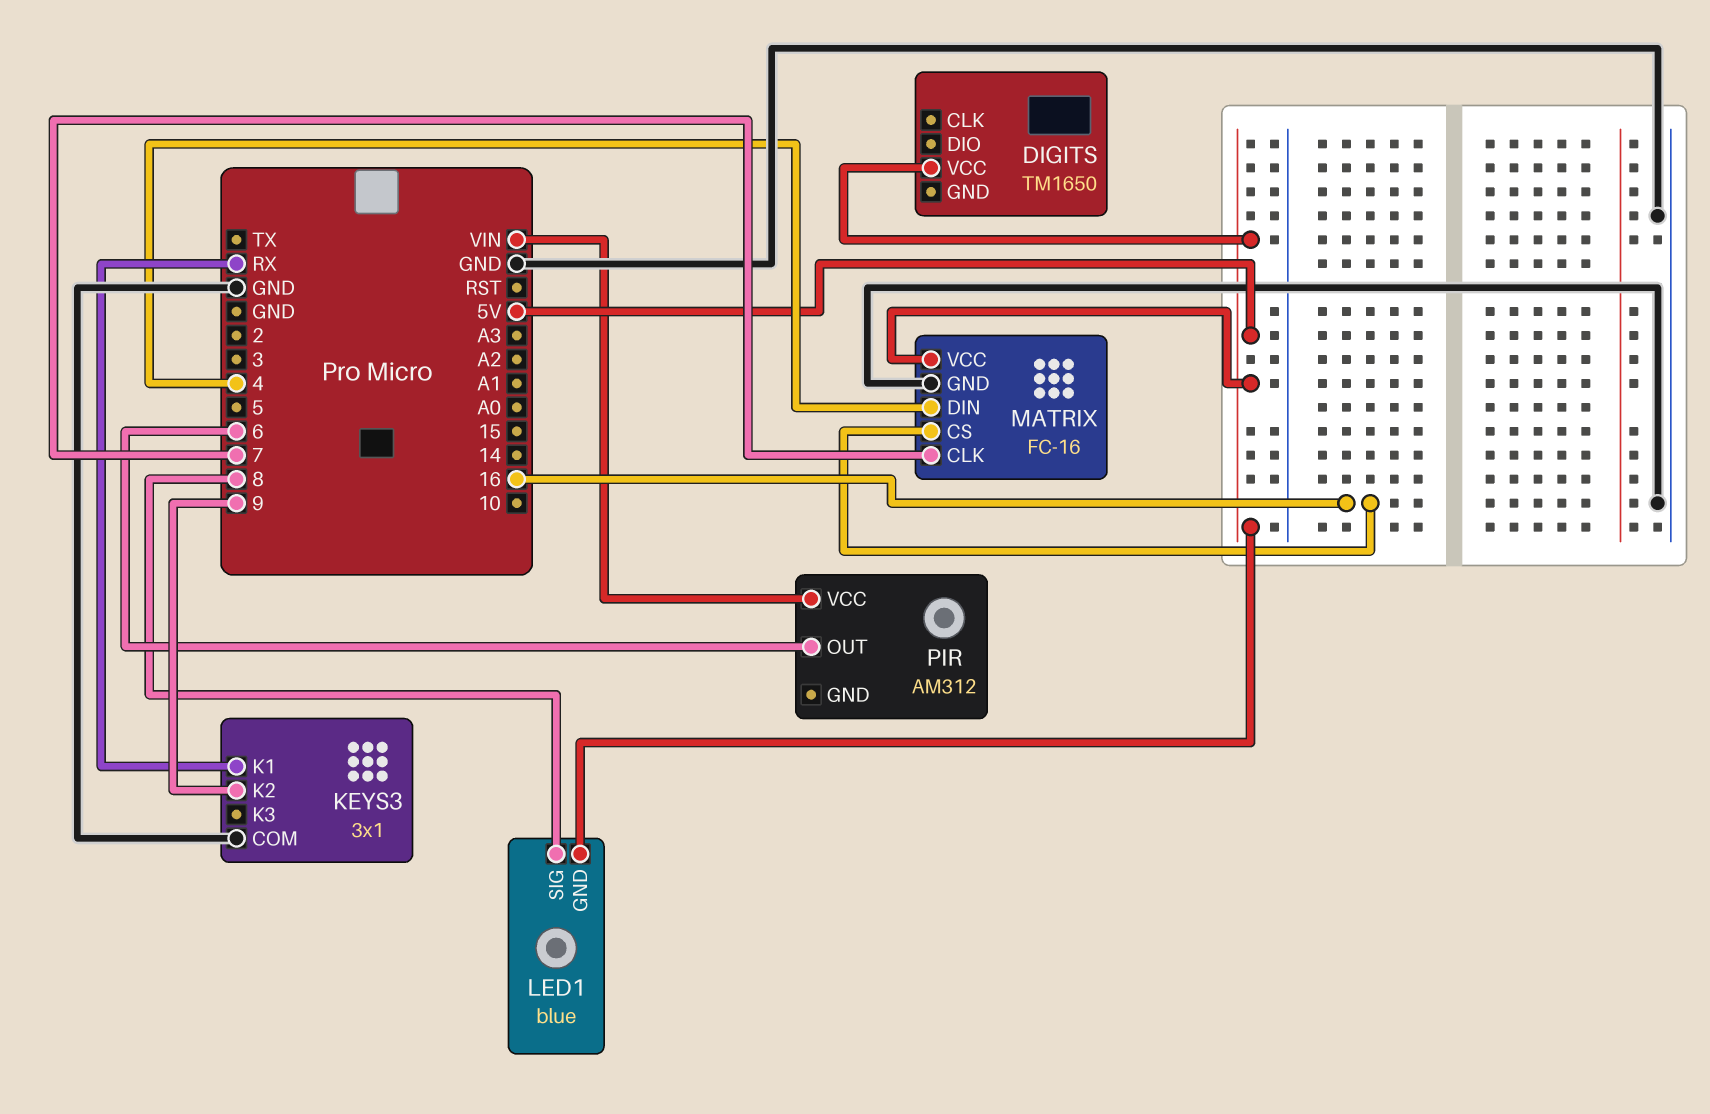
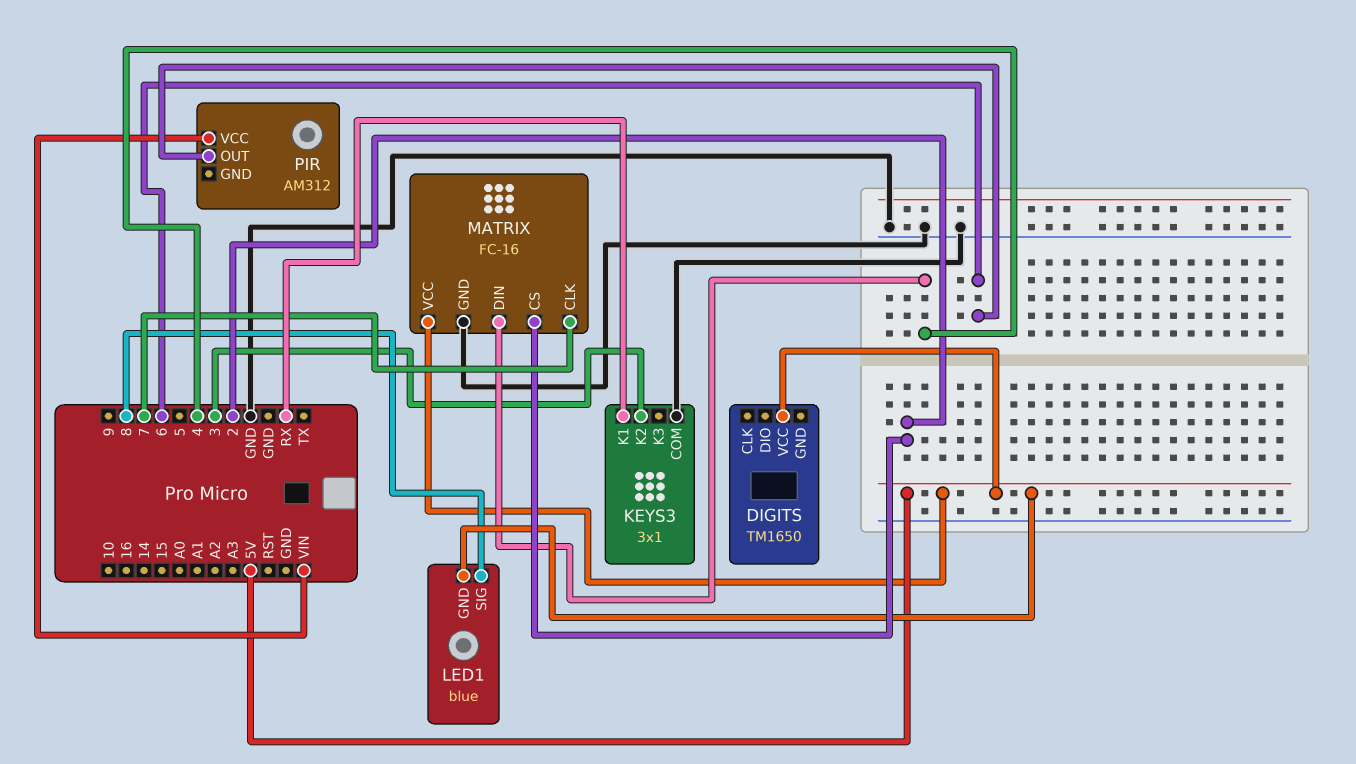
KEYS3 pin K2: 9 -> 3
MATRIX pin CS: 16 -> 2

